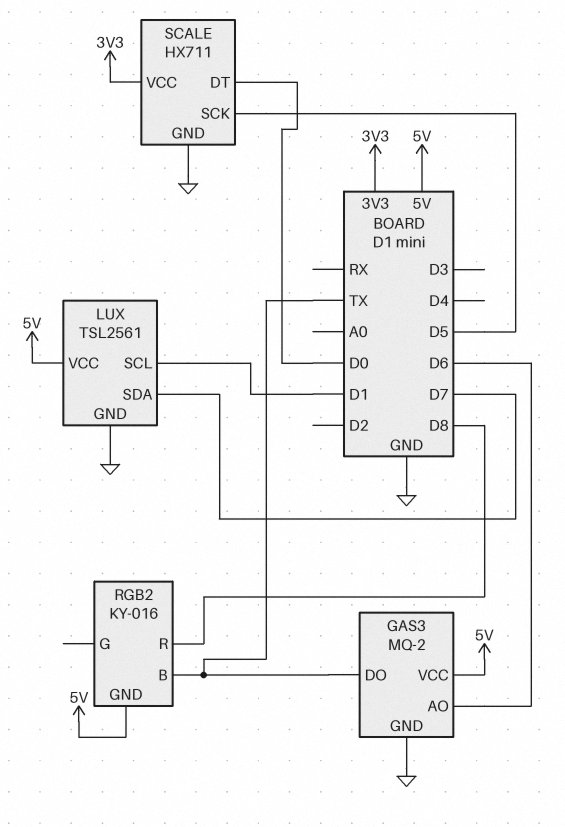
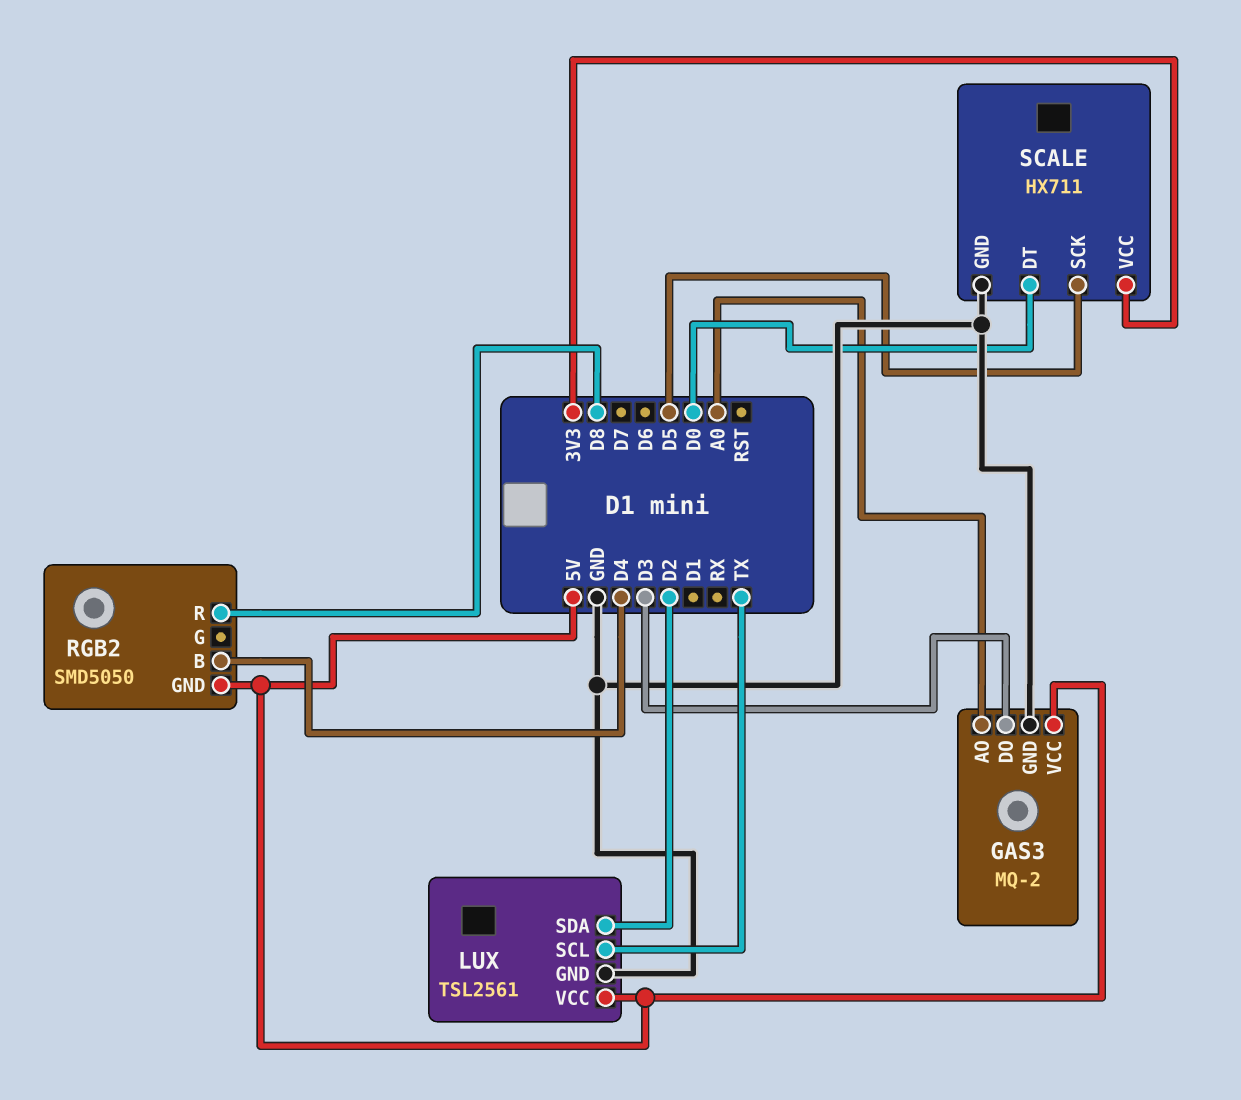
GAS3 pin AO: D6 -> A0
GAS3 pin DO: TX -> D3
LUX pin SCL: D1 -> TX
LUX pin SDA: D7 -> D2
RGB2: KY-016 -> SMD5050
RGB2 pin B: TX -> D4

